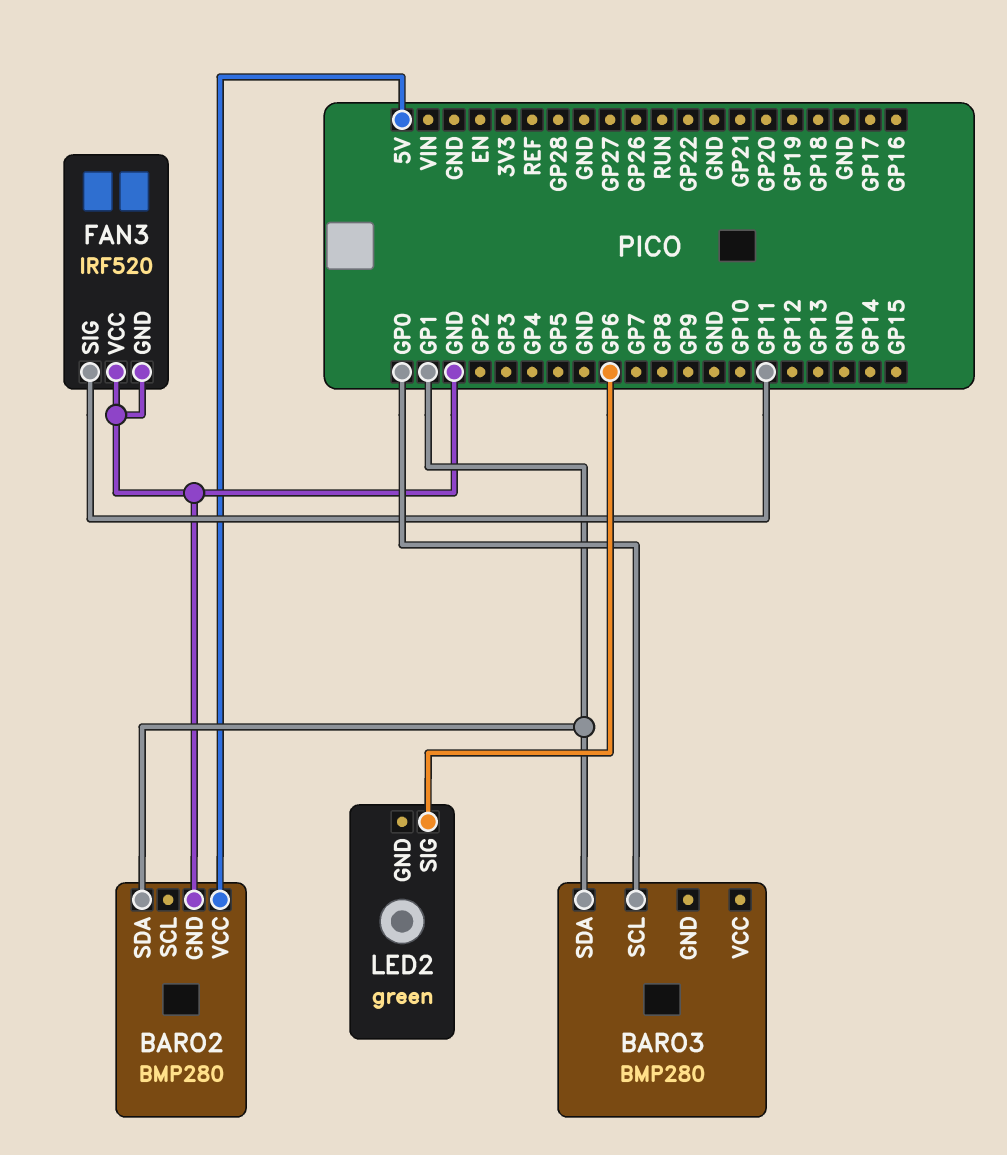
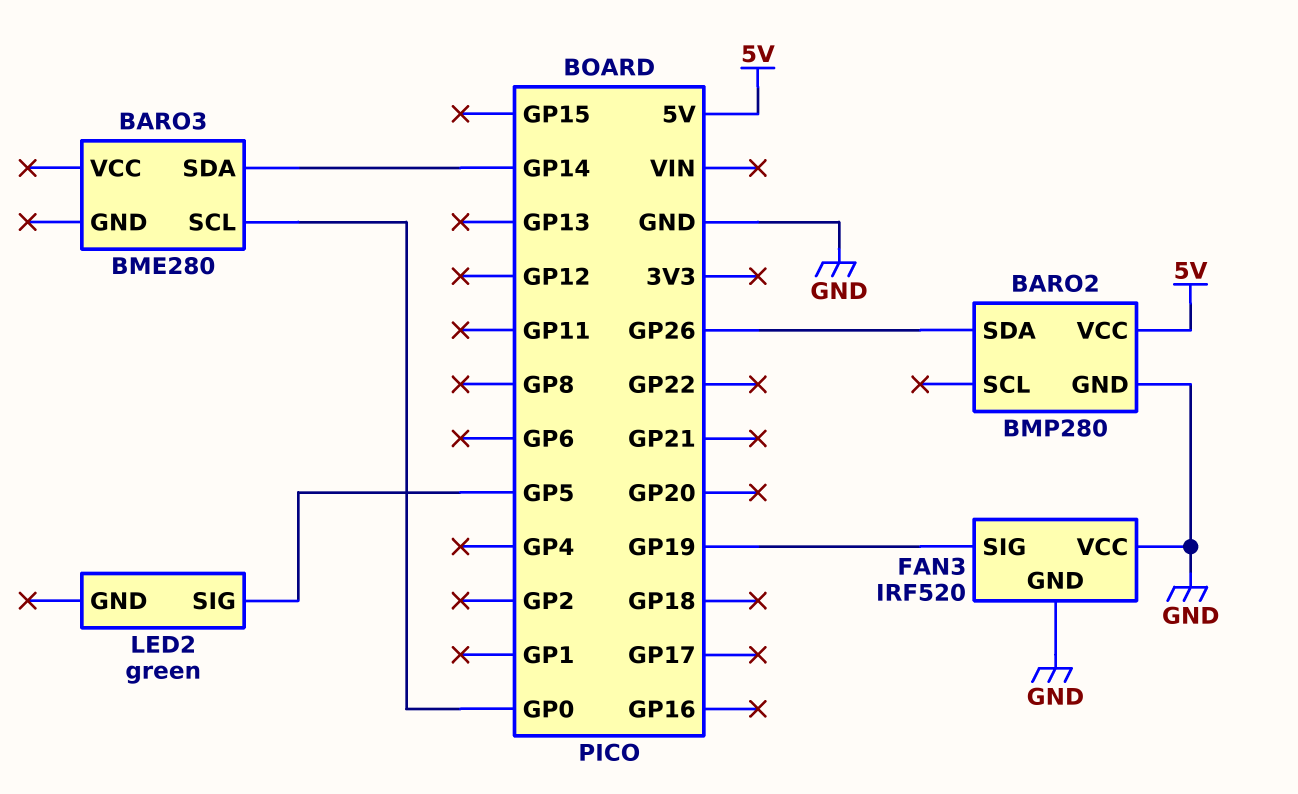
BARO2 pin SDA: GP1 -> GP26
BARO3: BMP280 -> BME280
BARO3 pin SDA: GP1 -> GP14
FAN3 pin SIG: GP11 -> GP19
LED2 pin SIG: GP6 -> GP5

